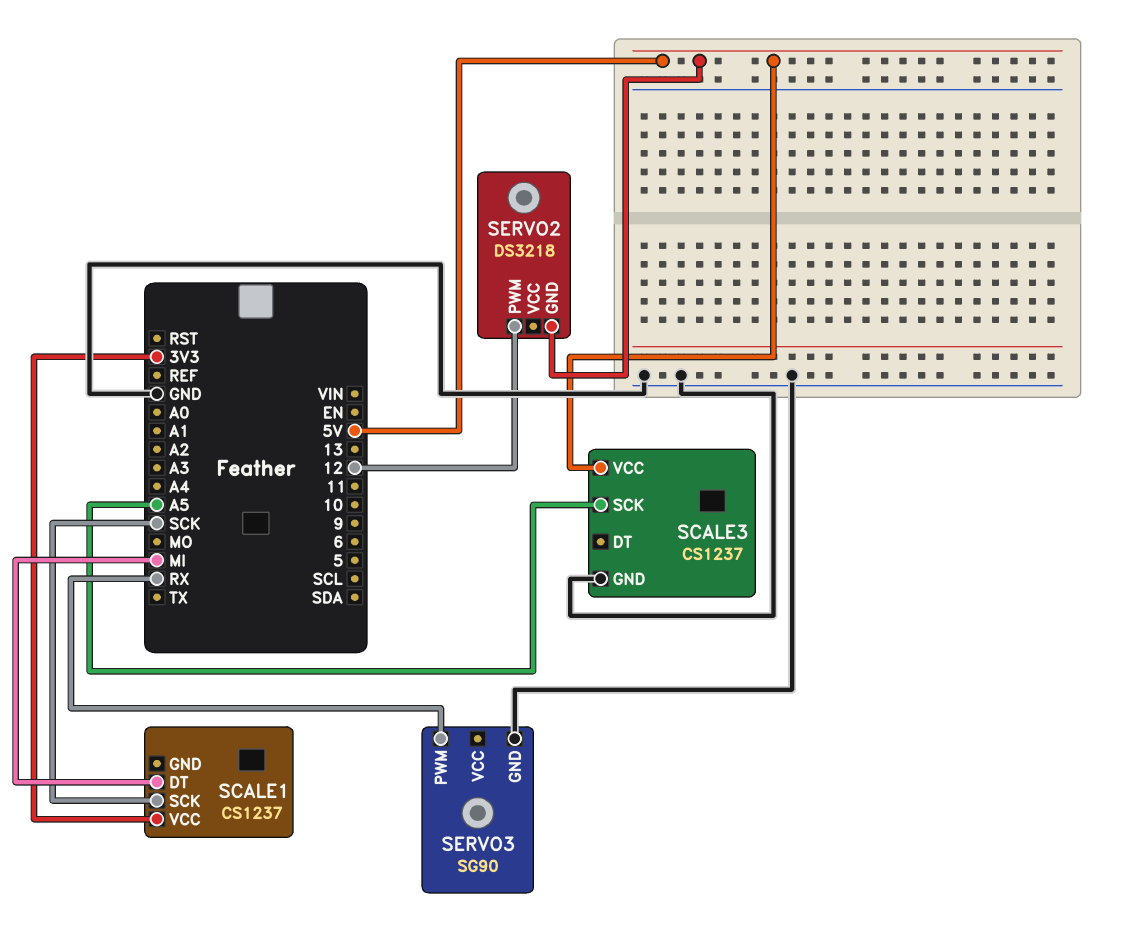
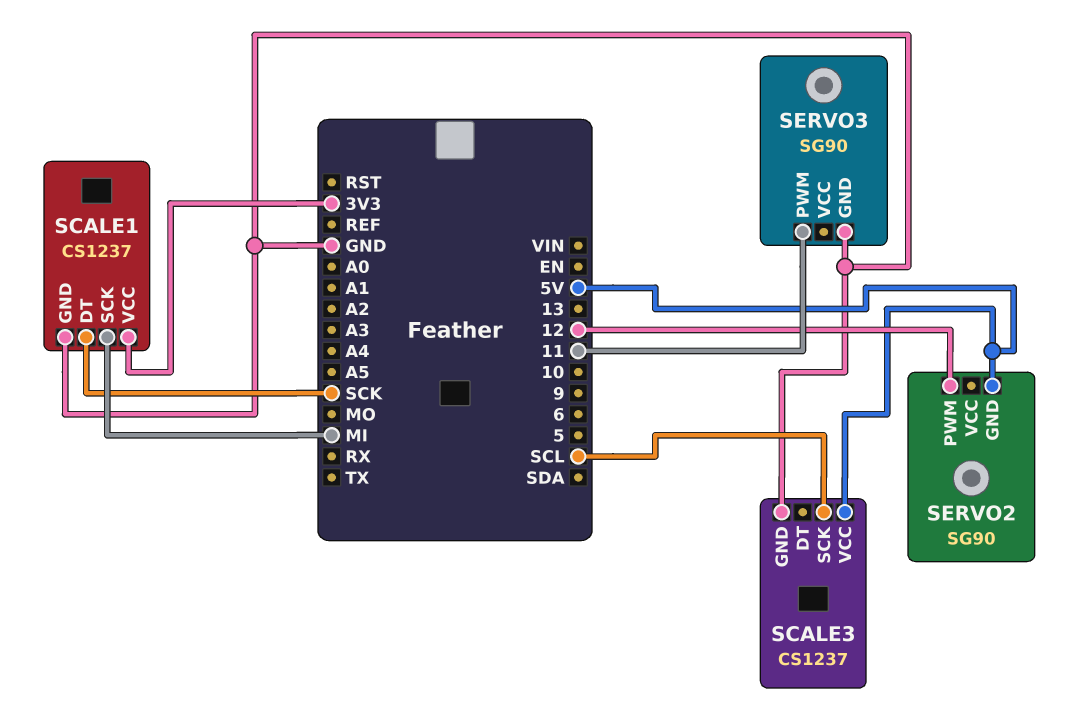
SCALE1 pin DT: MI -> SCK
SCALE1 pin GND: none -> GND
SCALE1 pin SCK: SCK -> MI
SCALE3 pin SCK: A5 -> SCL
SERVO2: DS3218 -> SG90
SERVO3 pin PWM: RX -> 11

